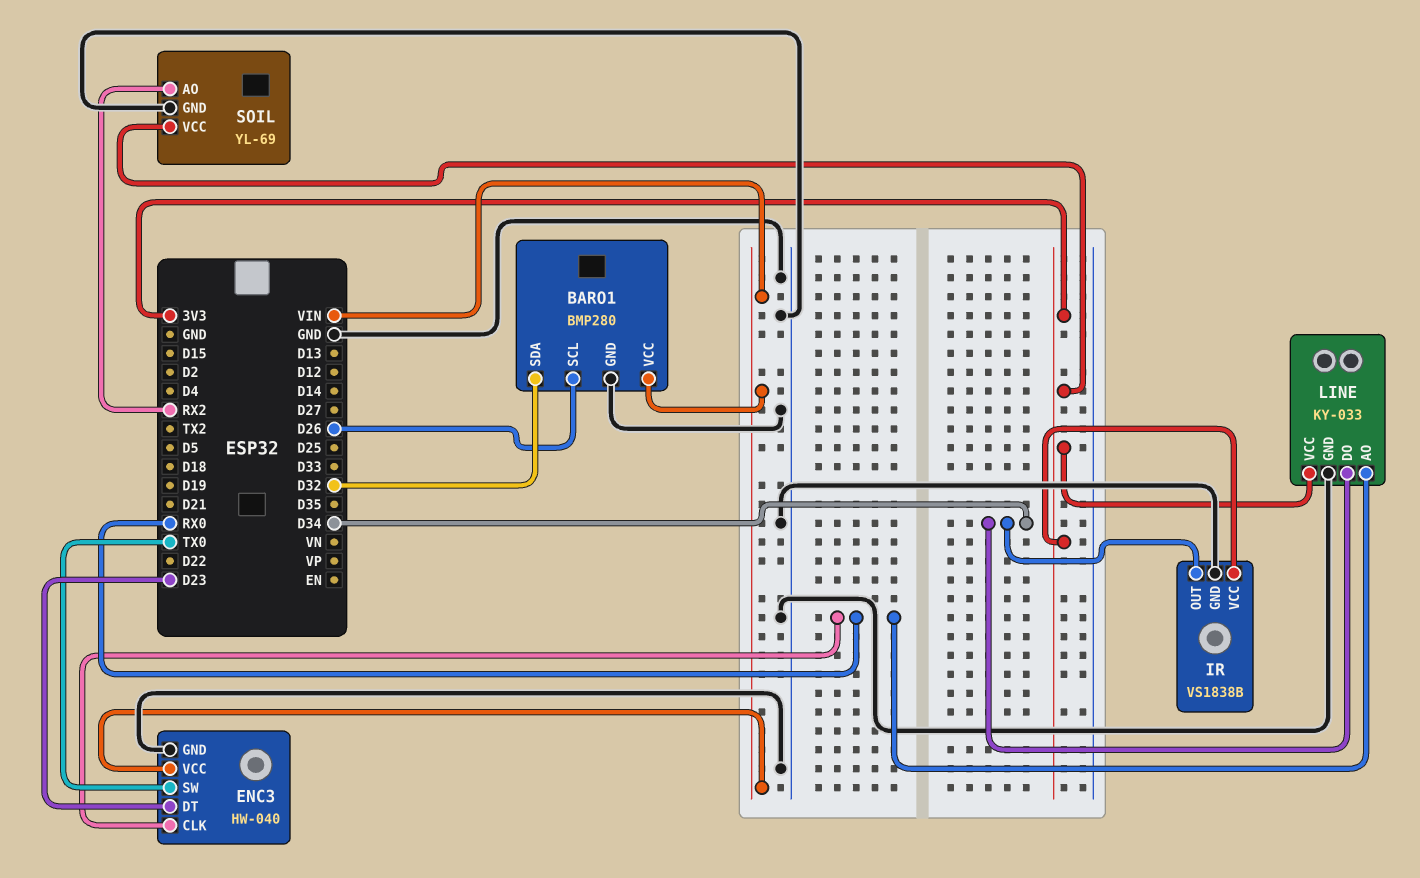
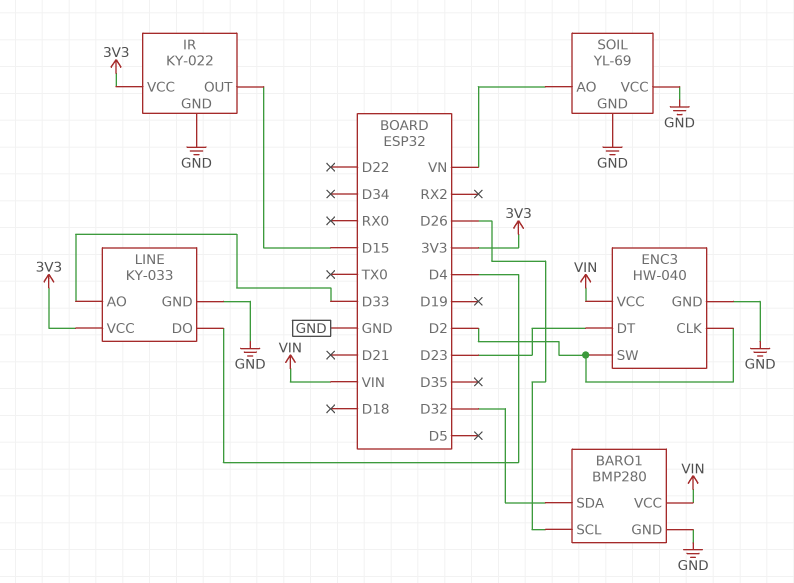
ENC3 pin CLK: RX0 -> D2
ENC3 pin SW: TX0 -> D2
IR: VS1838B -> KY-022
IR pin OUT: D34 -> D15
LINE pin AO: RX0 -> D33
LINE pin DO: D34 -> D4
SOIL pin AO: RX2 -> VN
SOIL pin VCC: 3V3 -> GND

